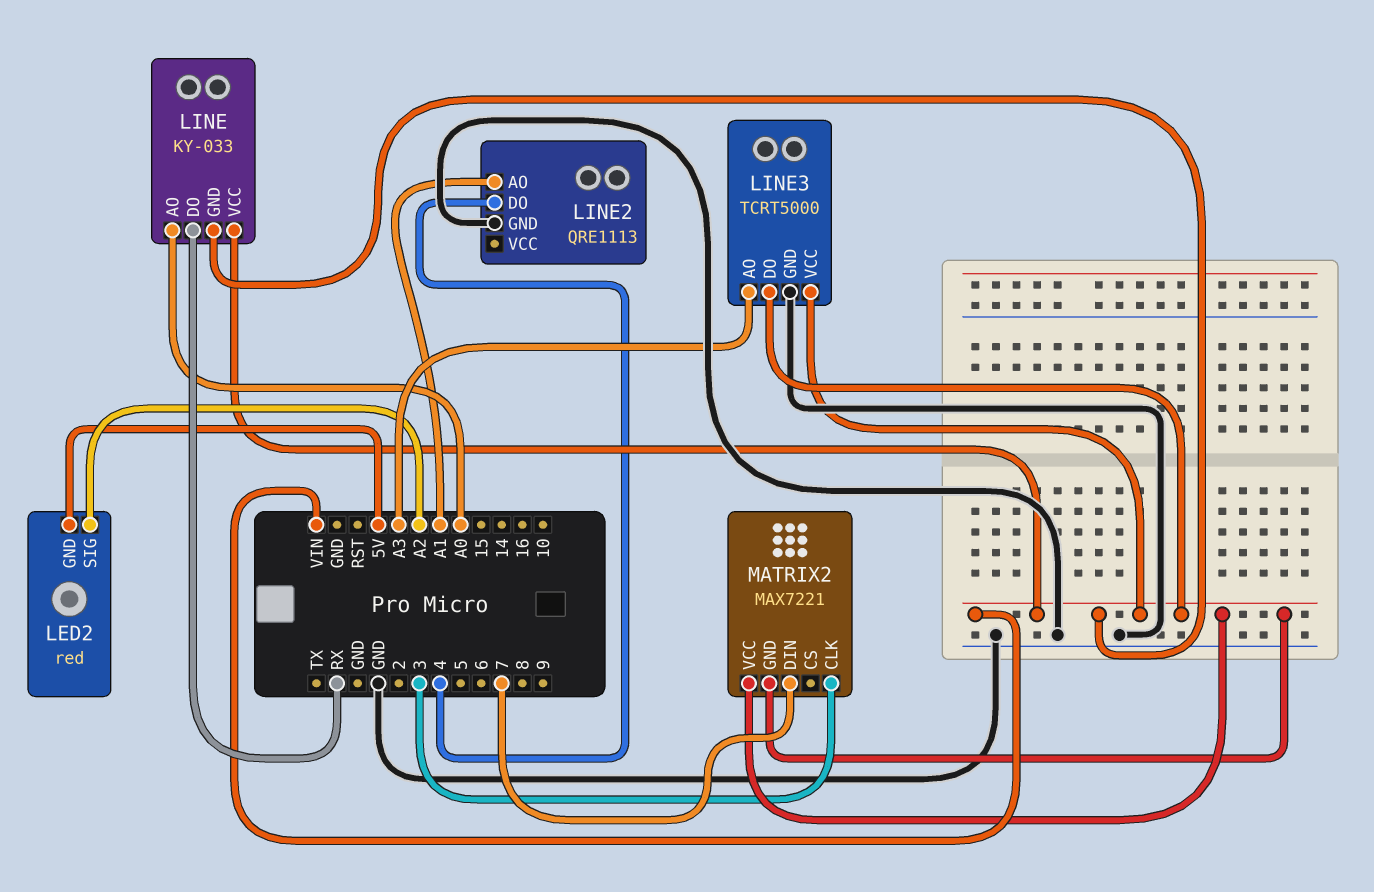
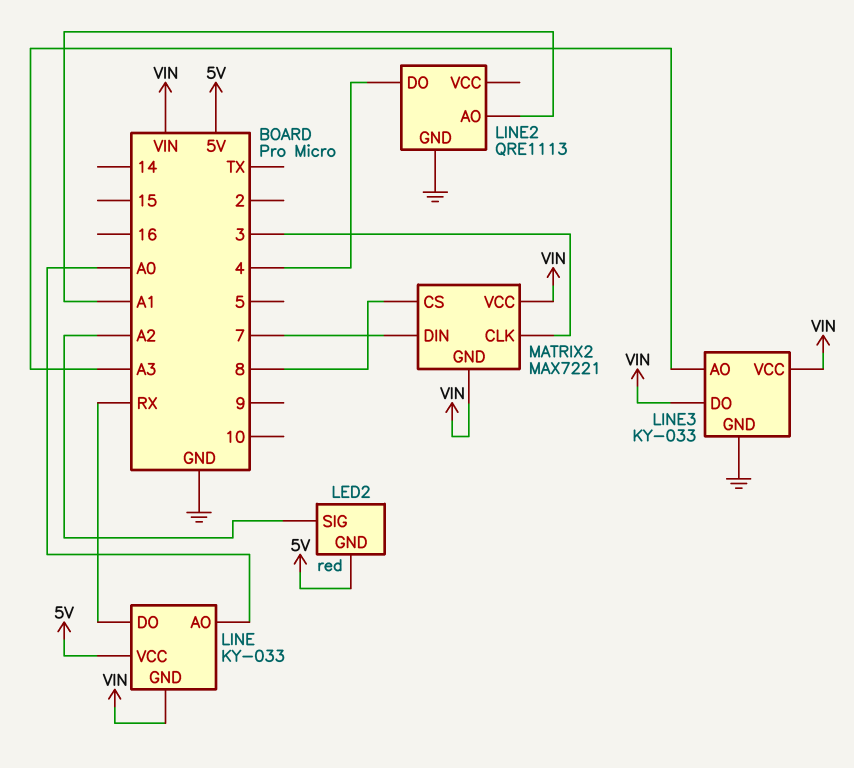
LINE pin VCC: VIN -> 5V
LINE3: TCRT5000 -> KY-033
MATRIX2 pin CS: none -> 8

